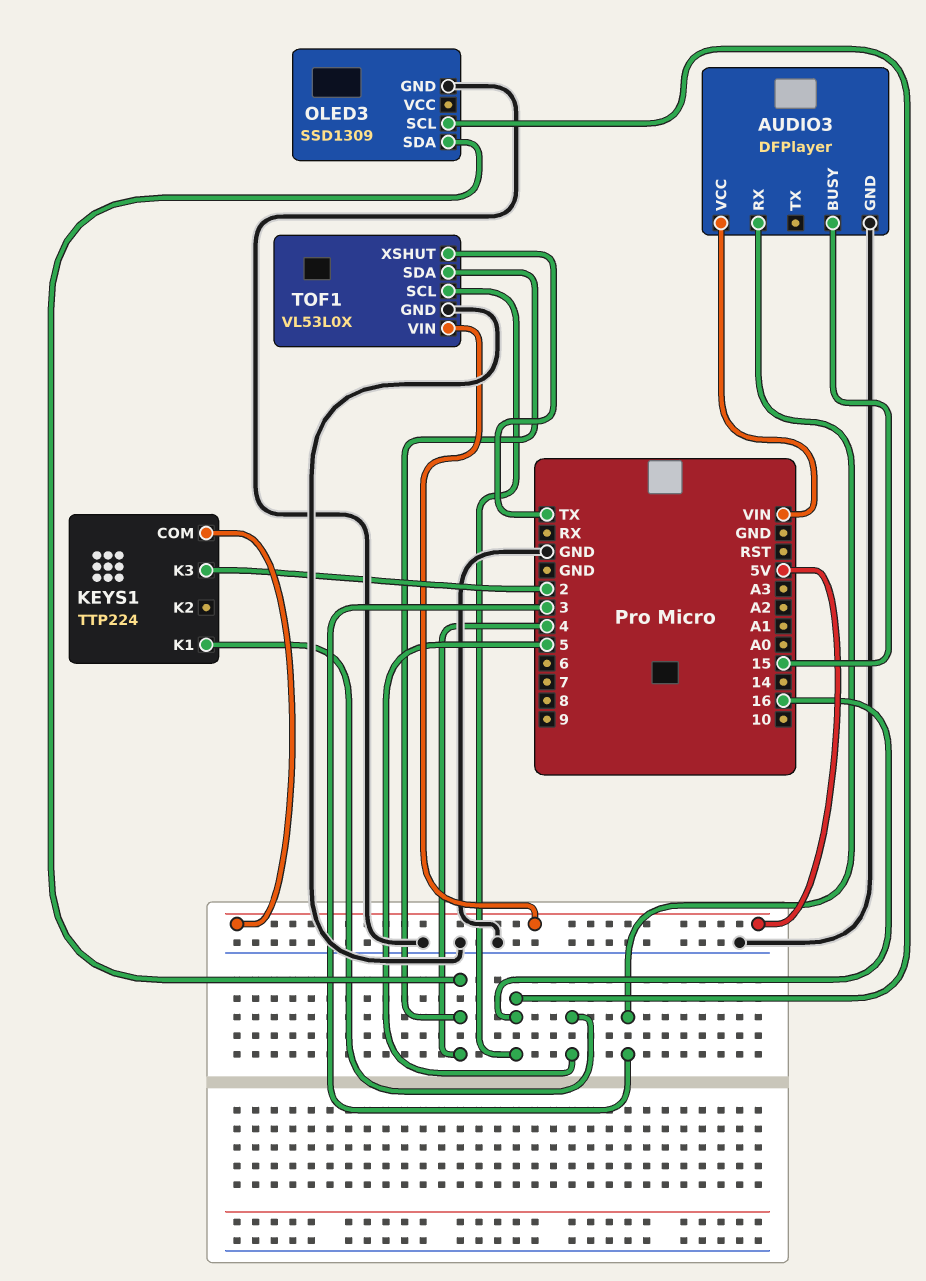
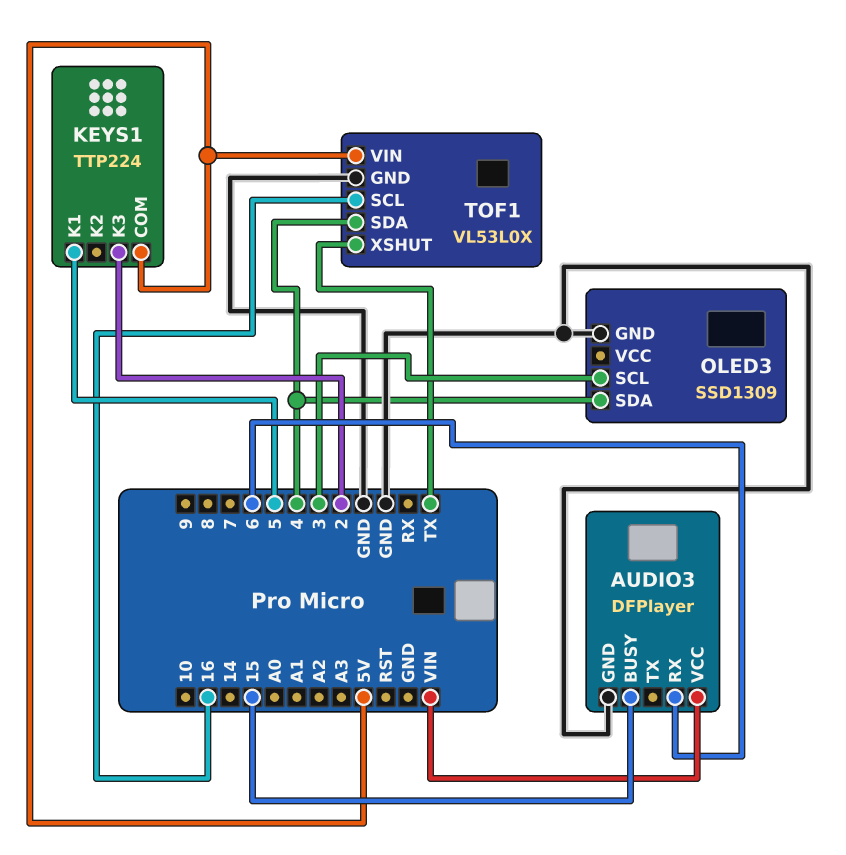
AUDIO3 pin RX: 3 -> 6
OLED3 pin SCL: 16 -> 3

